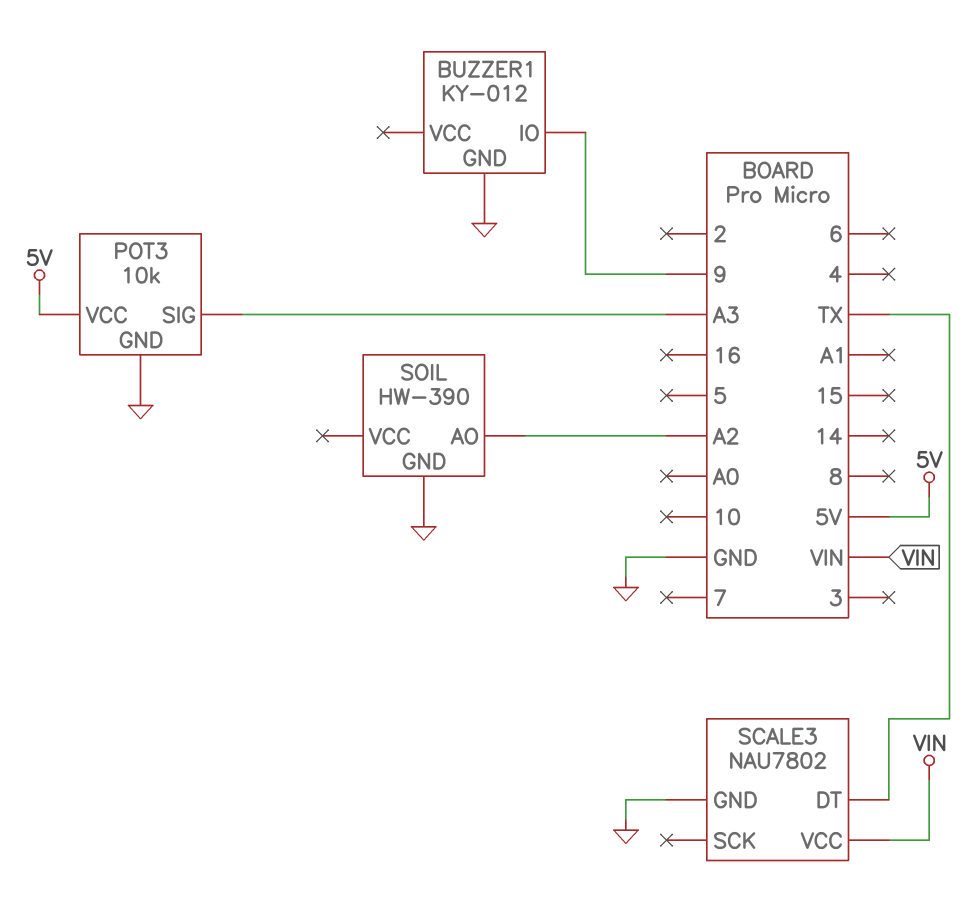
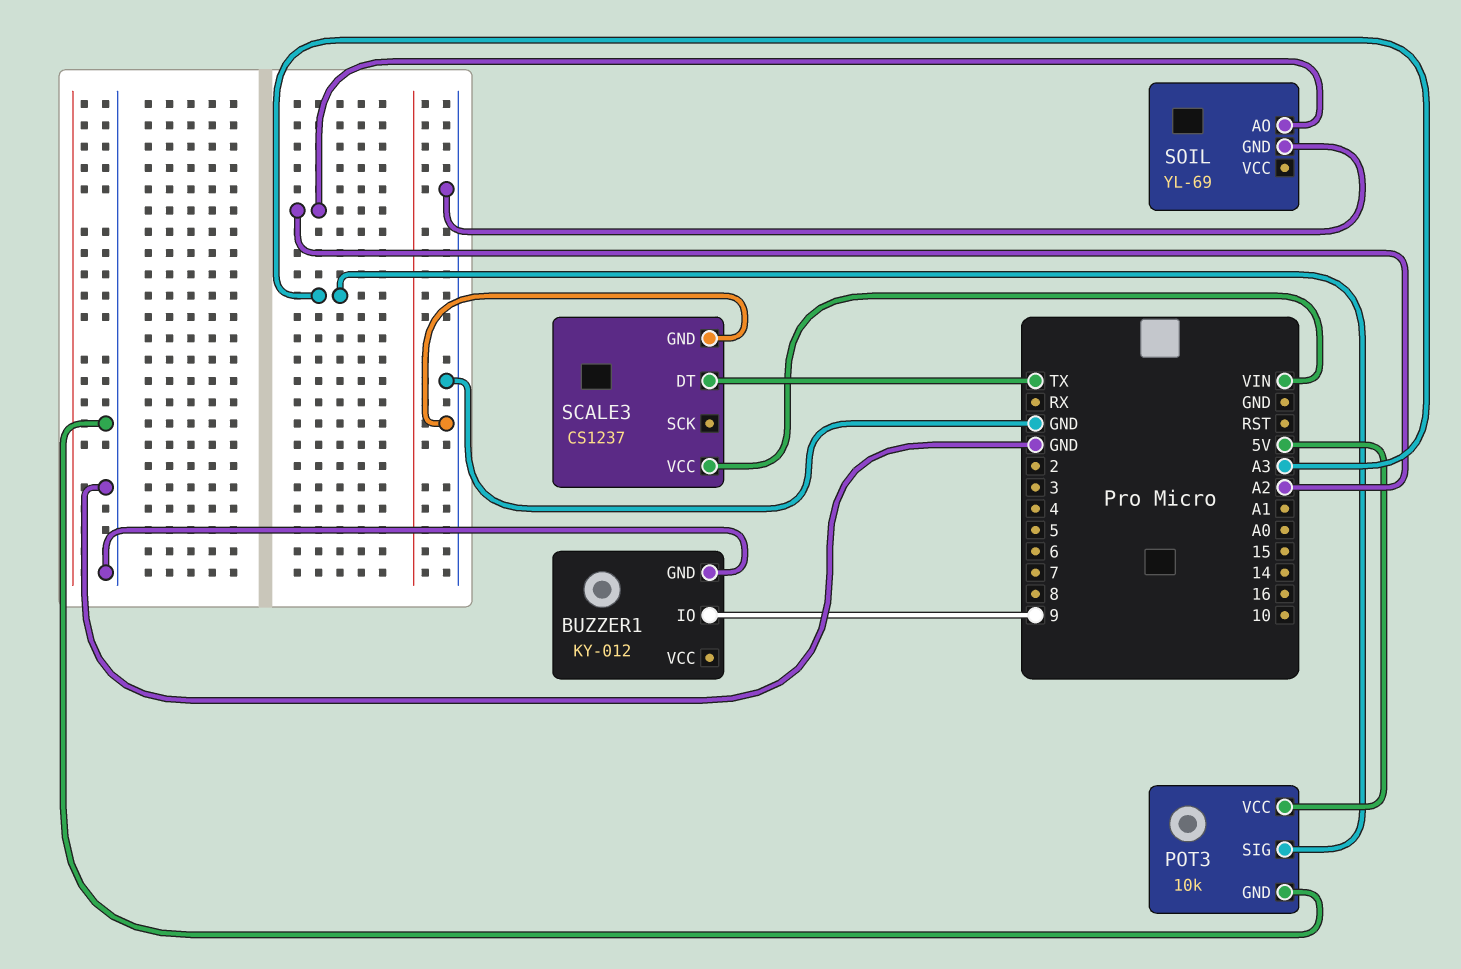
SCALE3: NAU7802 -> CS1237
SOIL: HW-390 -> YL-69

